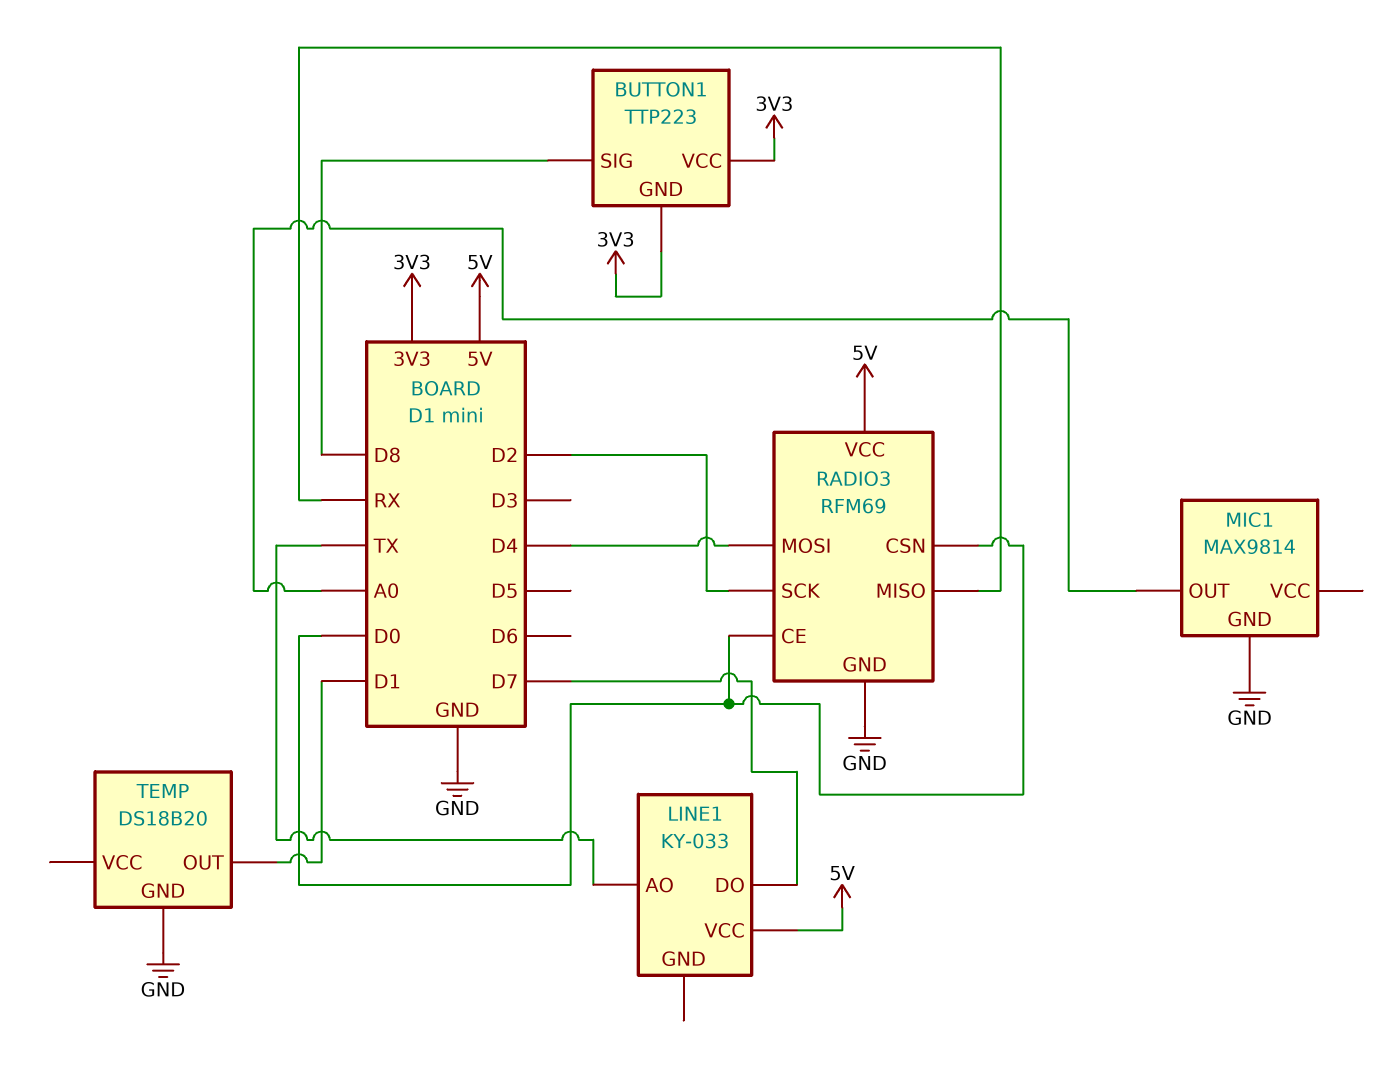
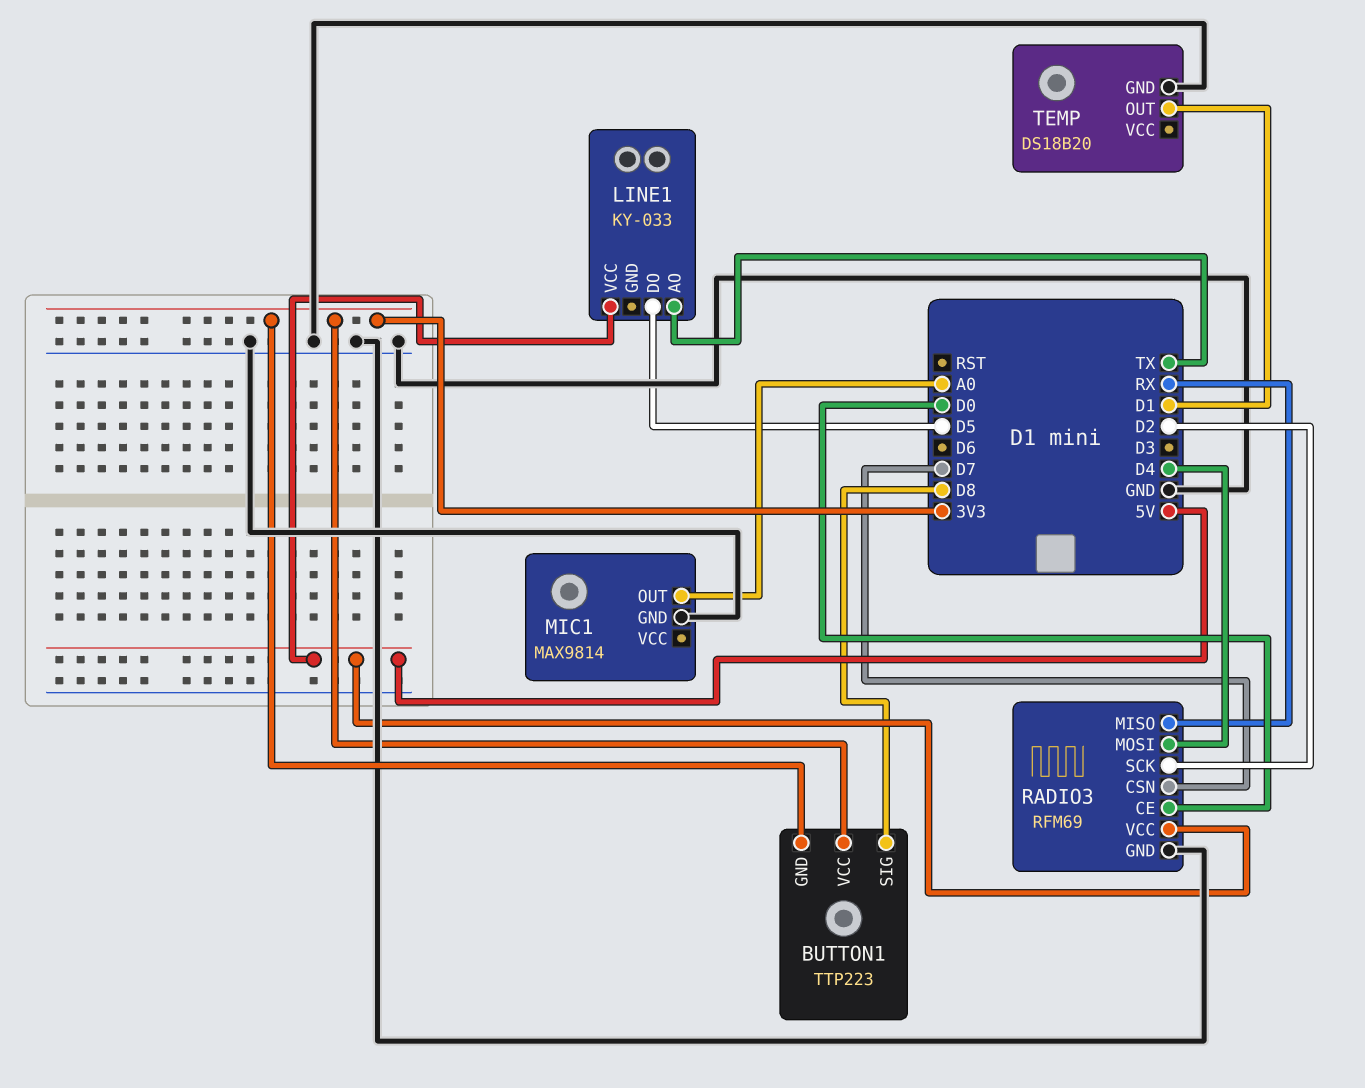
LINE1 pin DO: D7 -> D5
RADIO3 pin CSN: D0 -> D7

